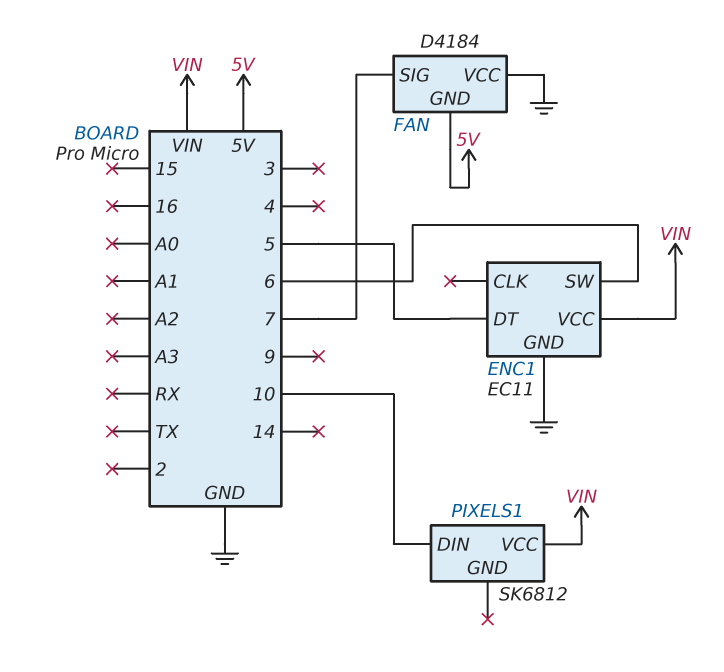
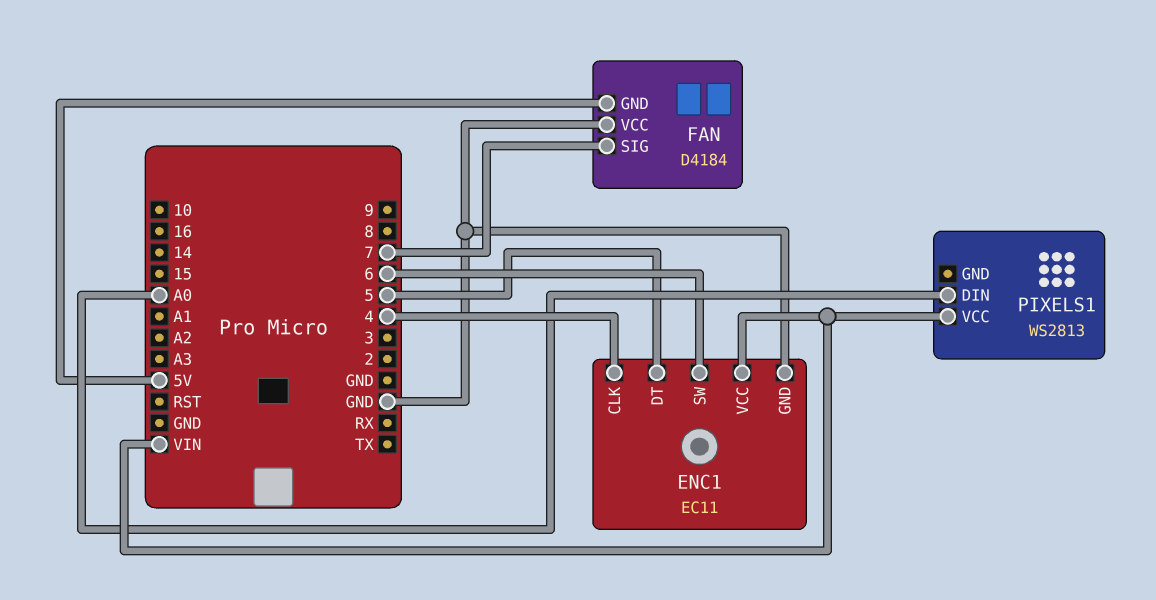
ENC1 pin CLK: none -> 4
PIXELS1: SK6812 -> WS2813
PIXELS1 pin DIN: 10 -> A0

